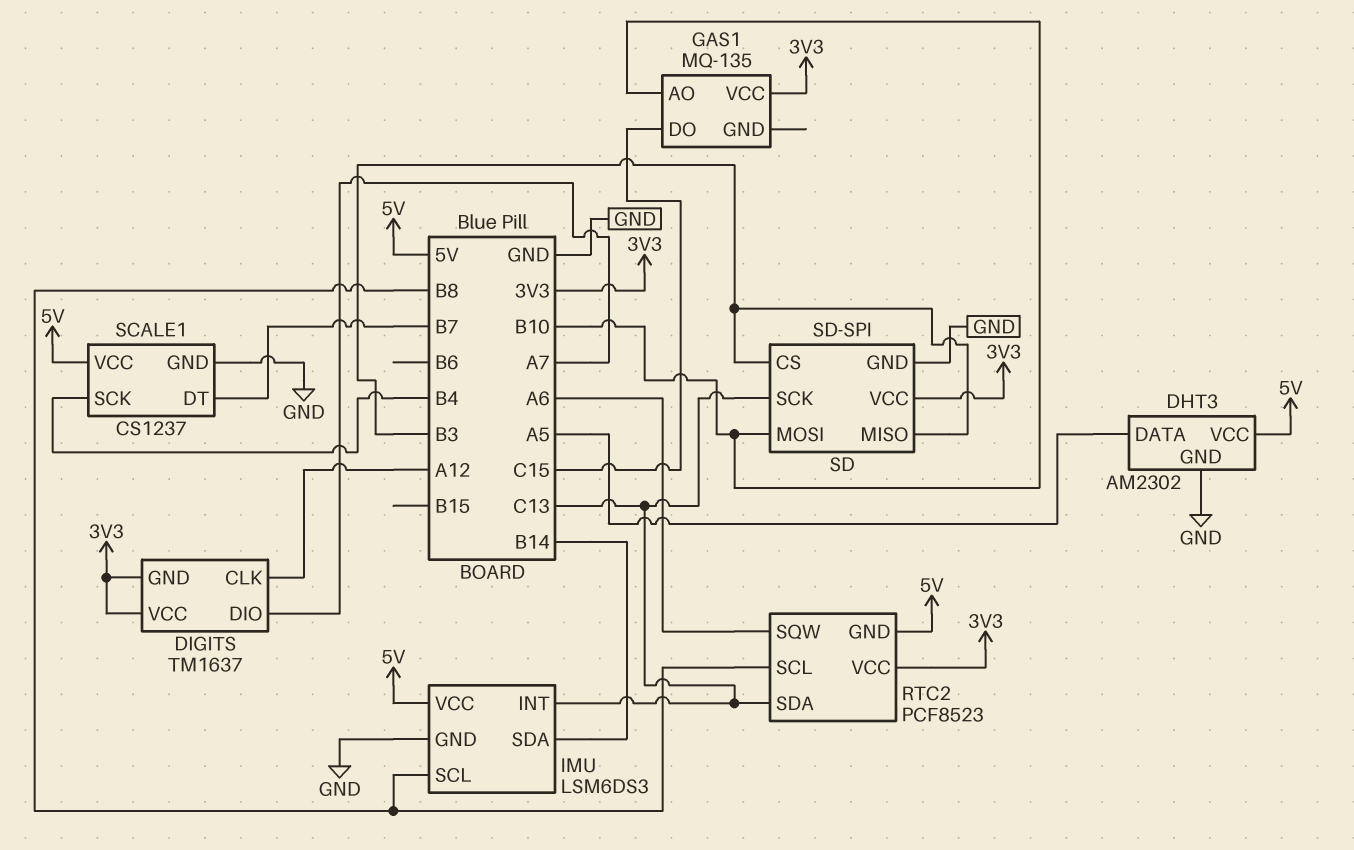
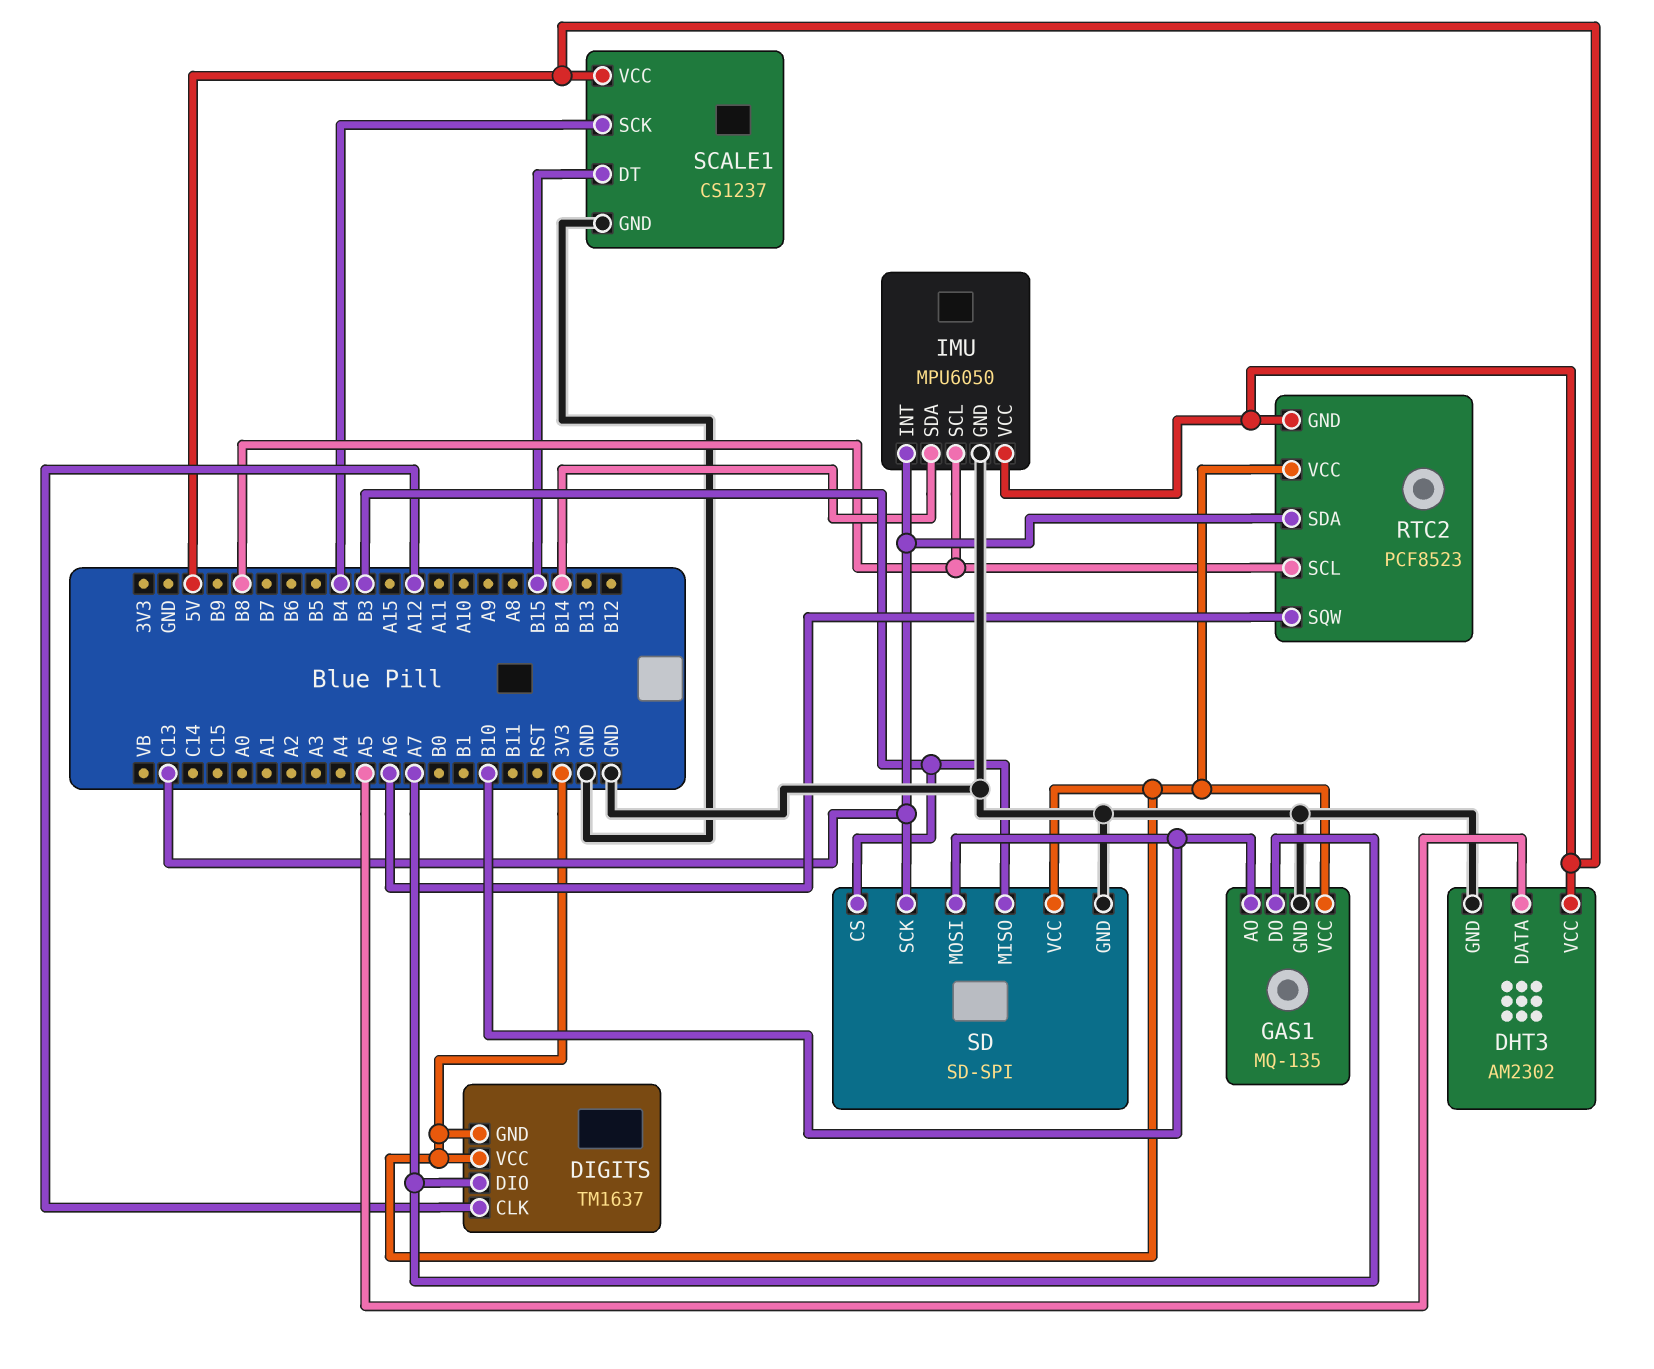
GAS1 pin DO: C15 -> A7
GAS1 pin GND: none -> GND
IMU: LSM6DS3 -> MPU6050
SCALE1 pin DT: B7 -> B15

